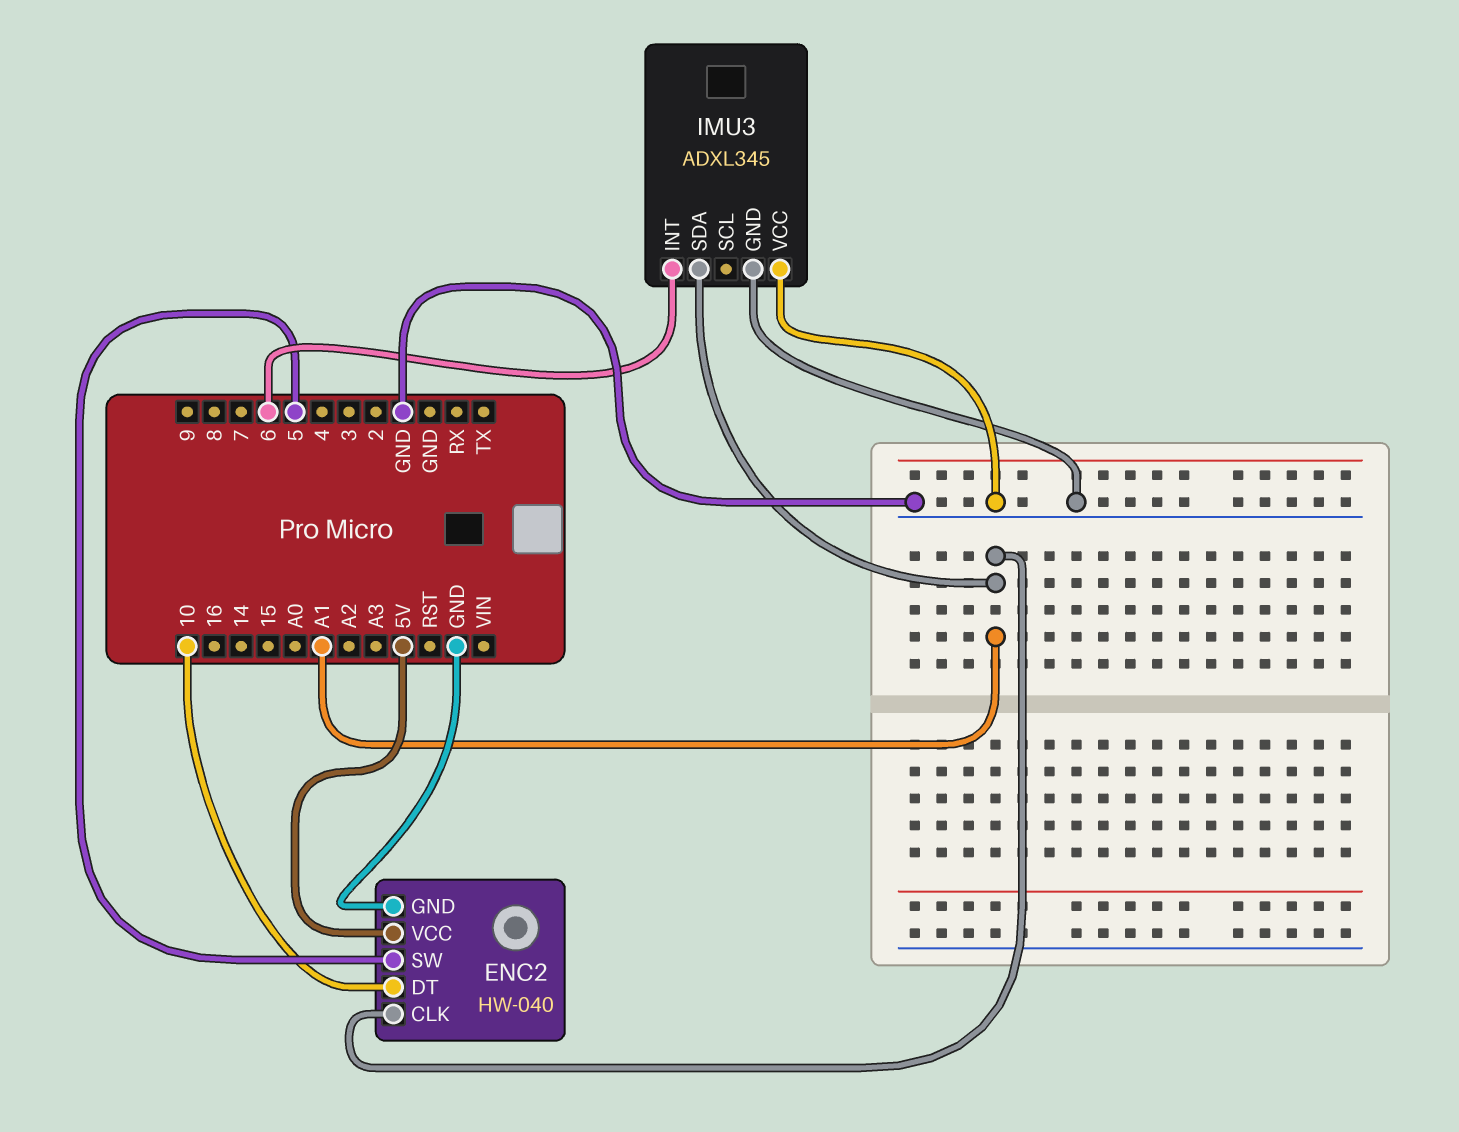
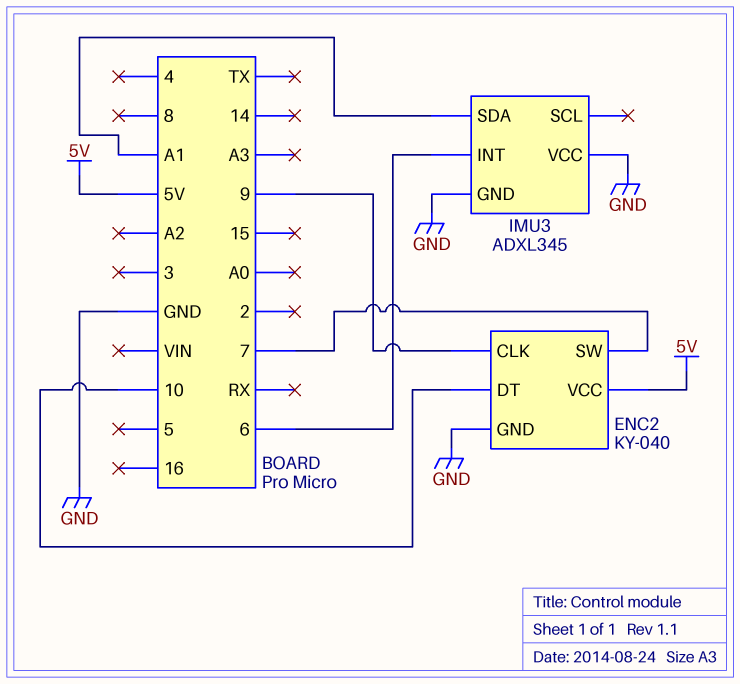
ENC2: HW-040 -> KY-040
ENC2 pin CLK: A1 -> 9
ENC2 pin SW: 5 -> 7

